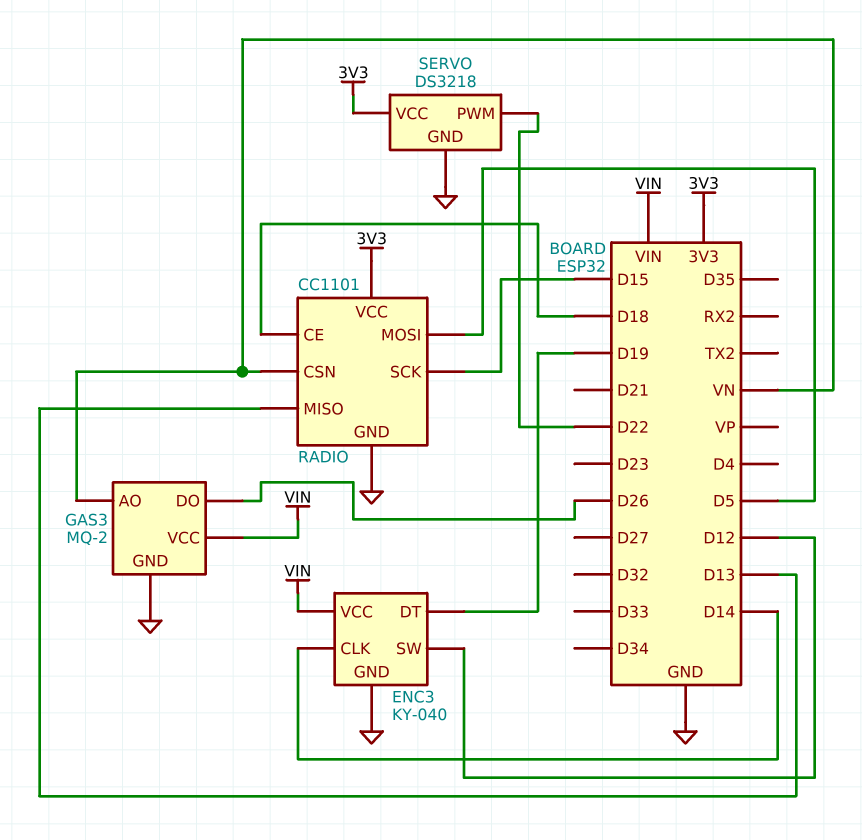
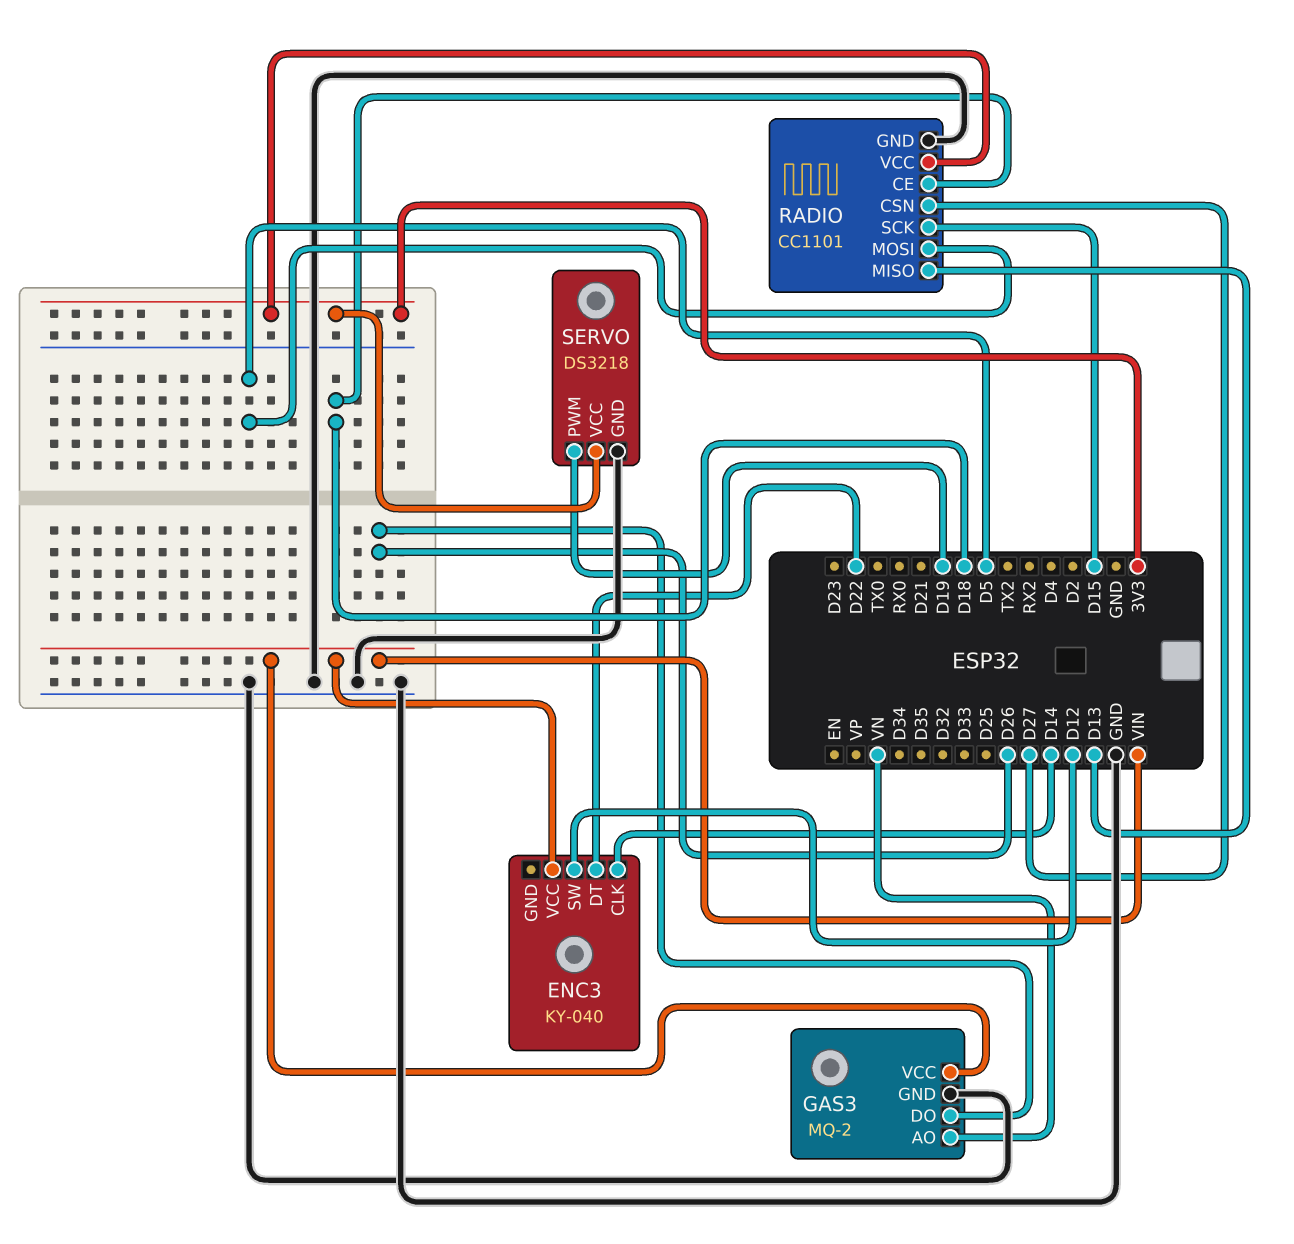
ENC3 pin DT: D19 -> D22
ENC3 pin GND: GND -> none
RADIO pin CSN: VN -> D27
SERVO pin PWM: D22 -> D19

